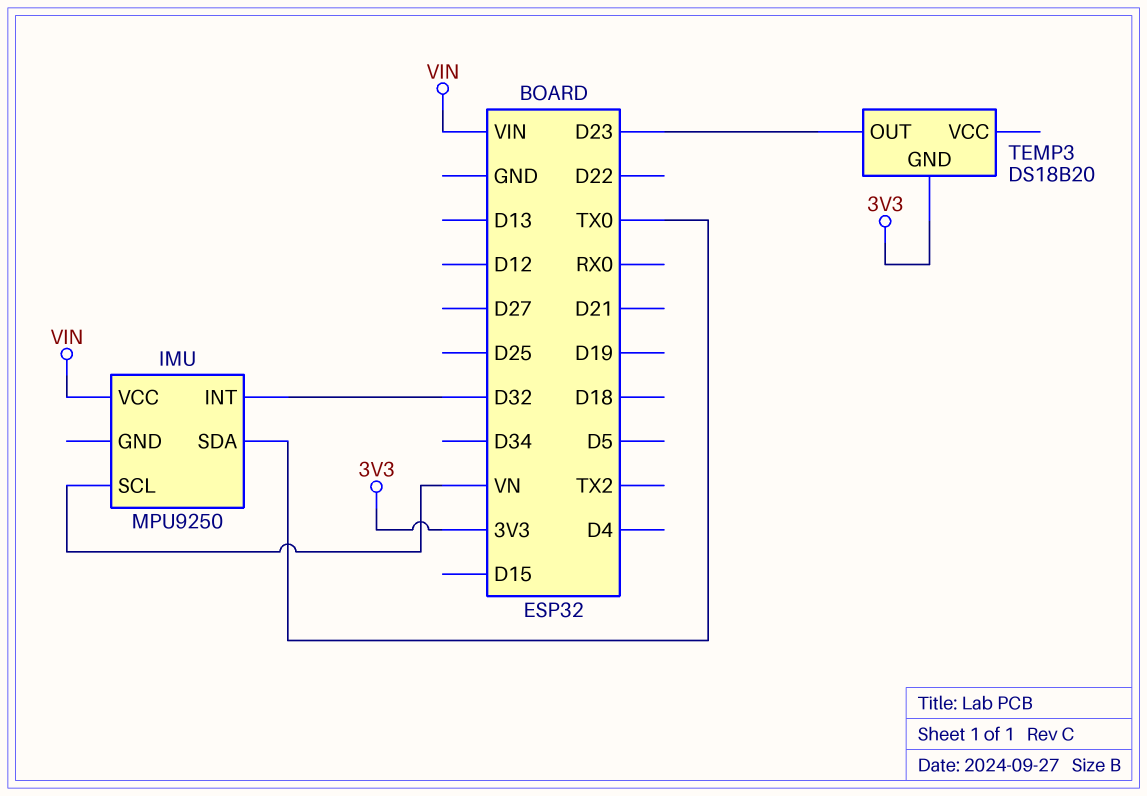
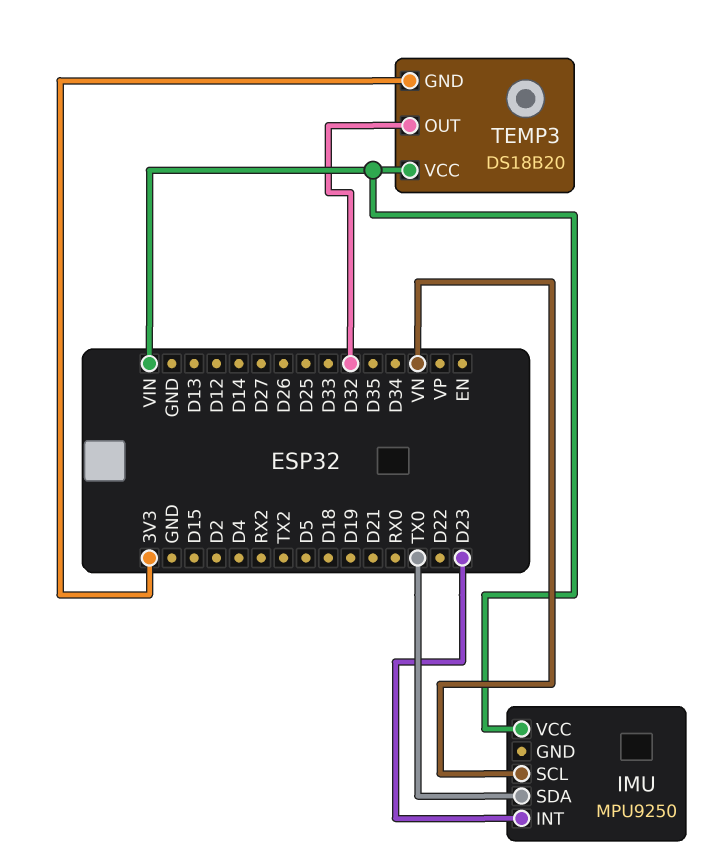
IMU pin INT: D32 -> D23
TEMP3 pin OUT: D23 -> D32
TEMP3 pin VCC: none -> VIN

